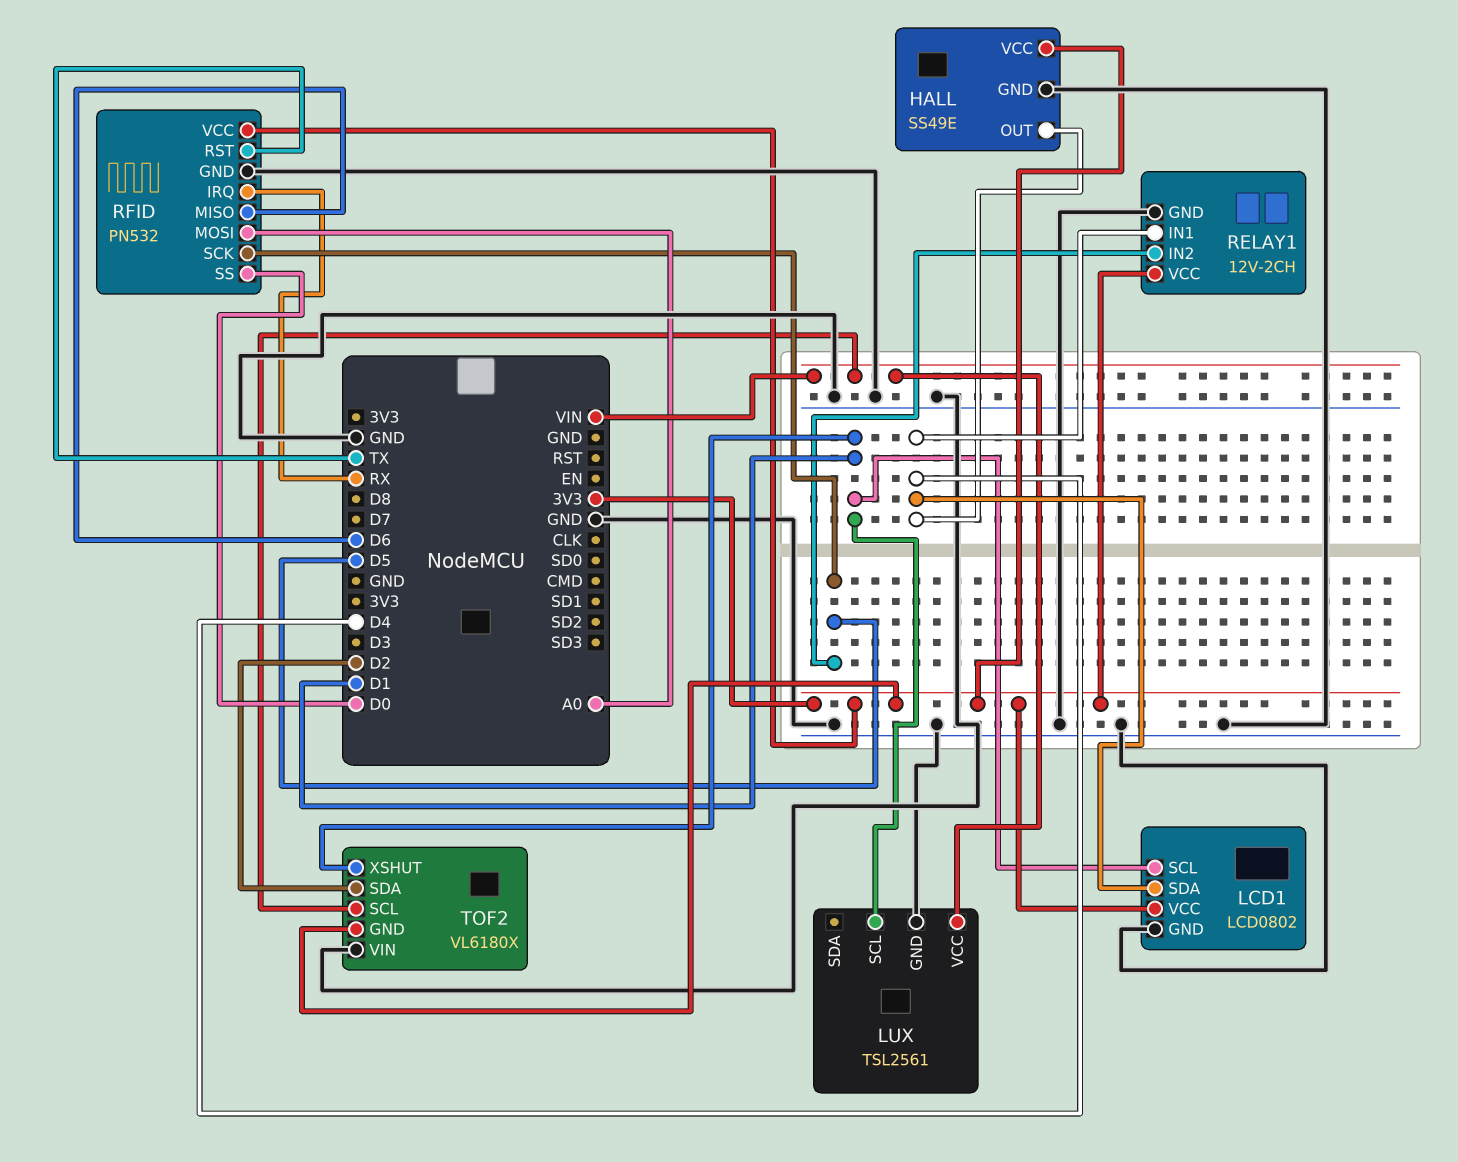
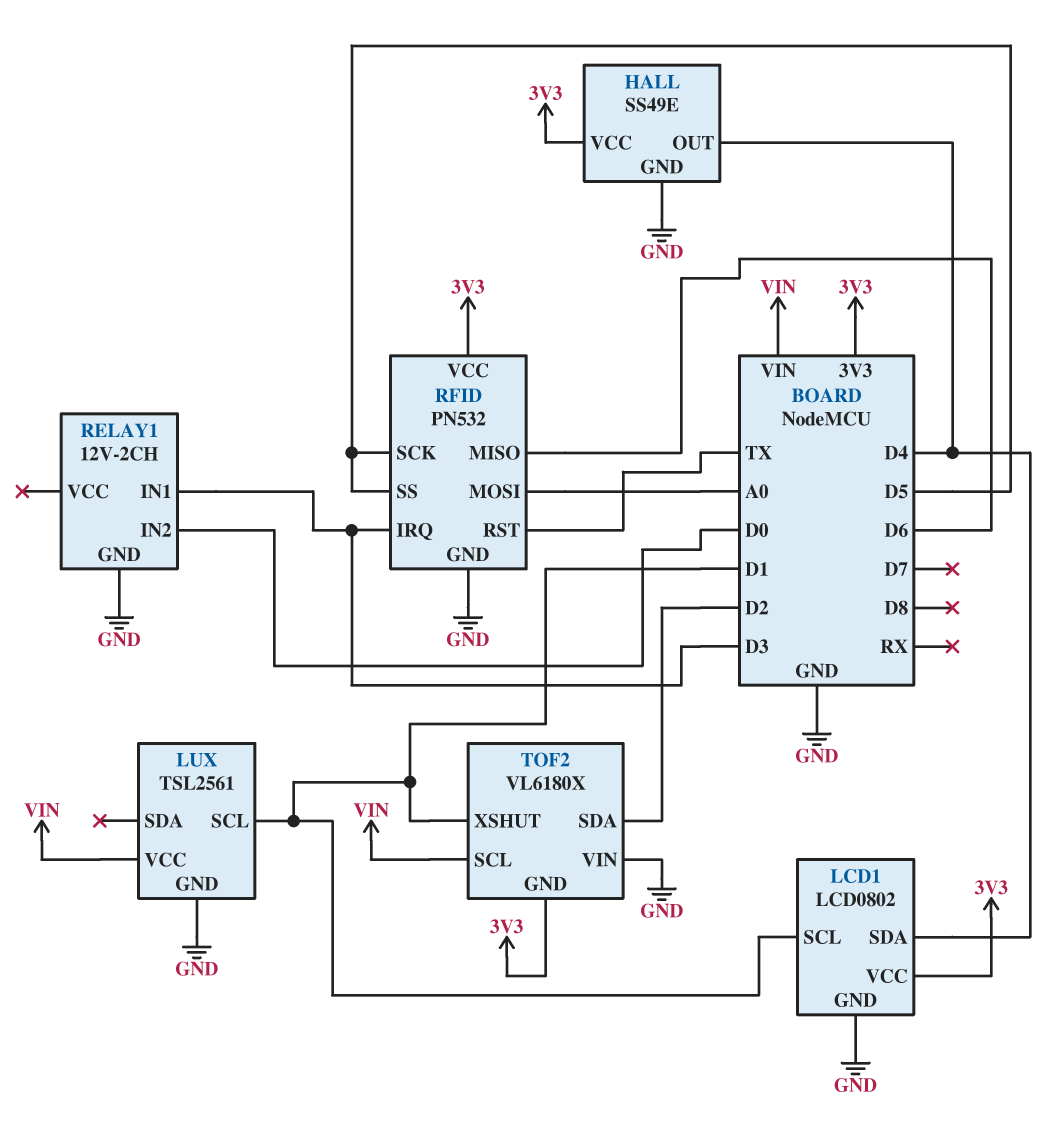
RELAY1 pin IN1: D4 -> D3
RELAY1 pin IN2: D5 -> D0
RELAY1 pin VCC: 3V3 -> none
RFID pin IRQ: RX -> D3
RFID pin SS: D0 -> D5

